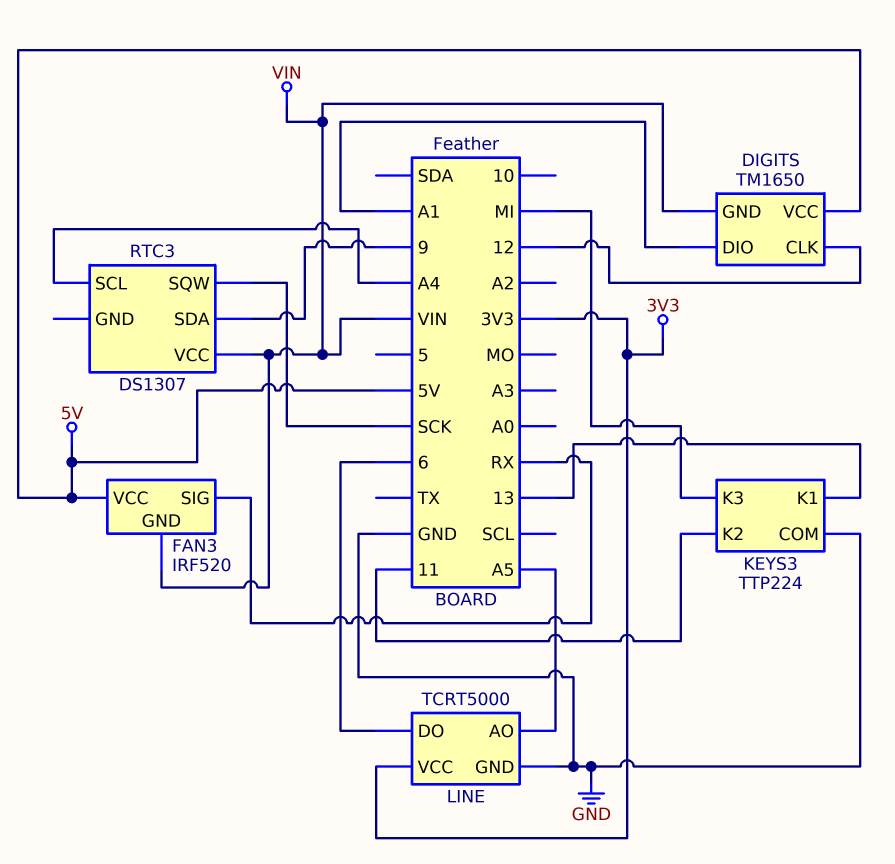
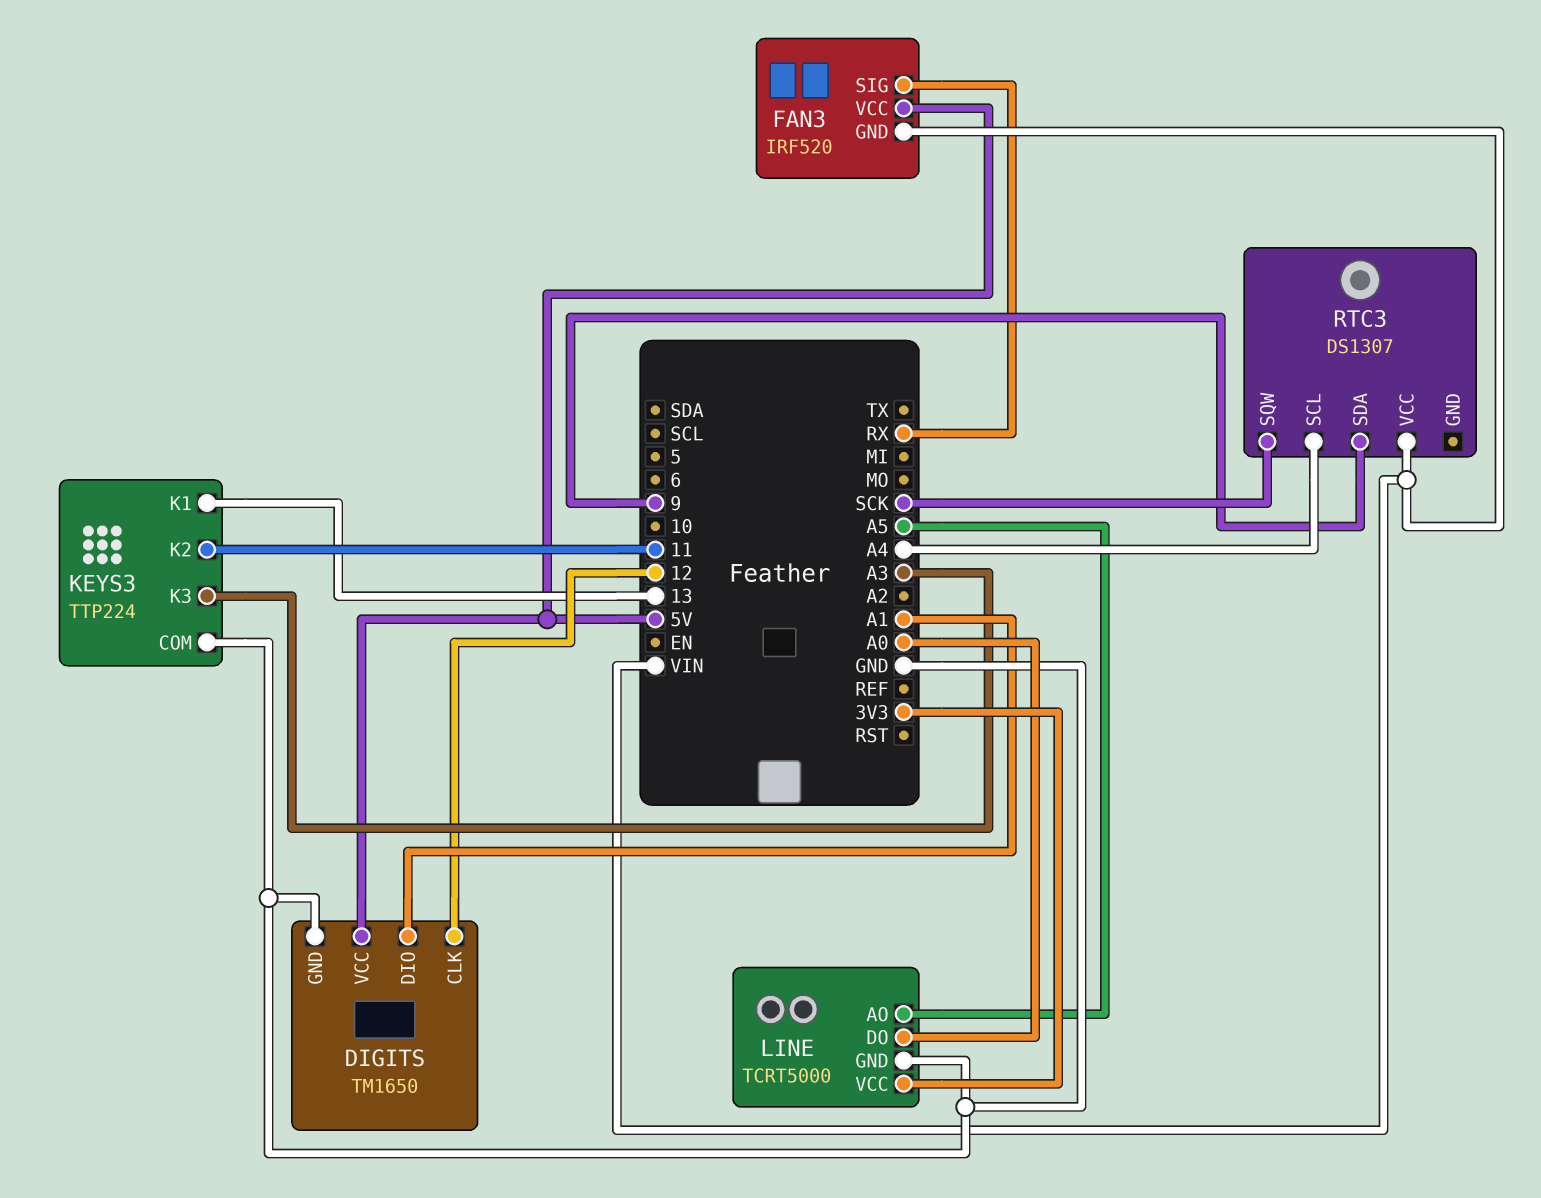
DIGITS pin GND: VIN -> GND
KEYS3 pin K3: MI -> A3
LINE pin DO: 6 -> A0

